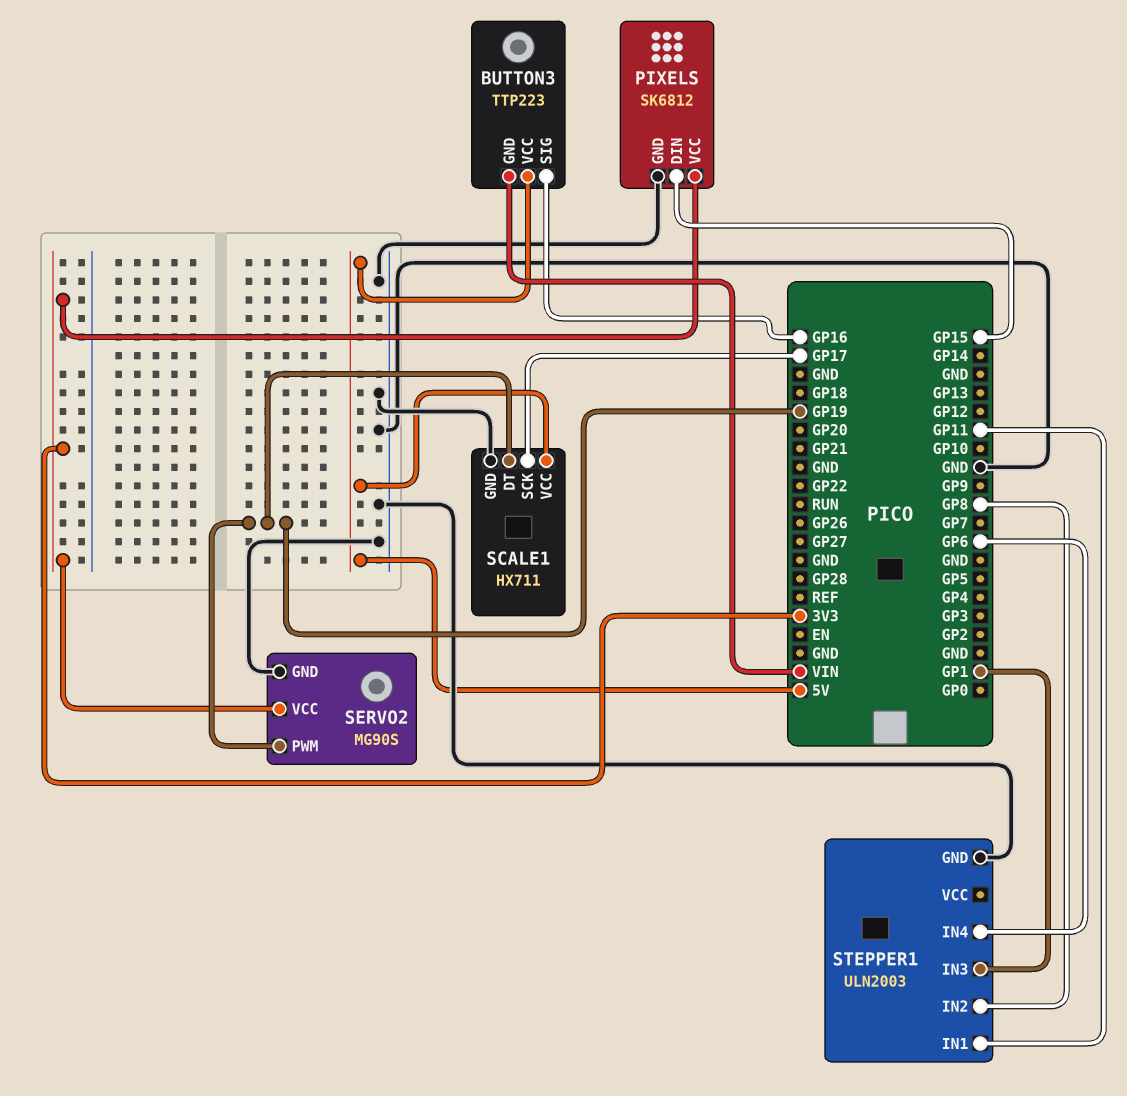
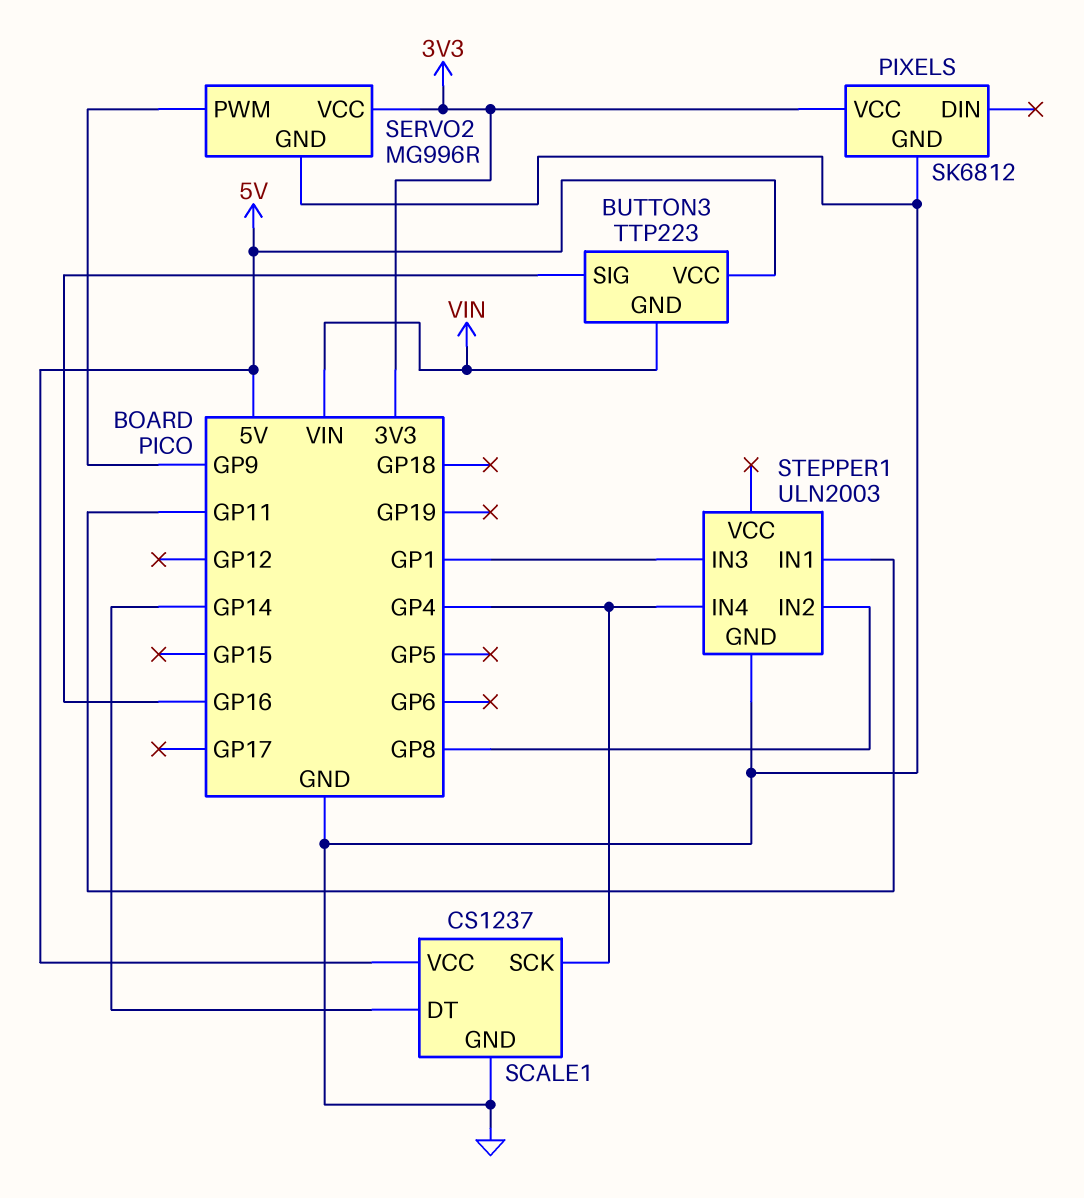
PIXELS pin DIN: GP15 -> none
SCALE1: HX711 -> CS1237
SCALE1 pin DT: GP19 -> GP14
SCALE1 pin SCK: GP17 -> GP4
SERVO2: MG90S -> MG996R
SERVO2 pin PWM: GP19 -> GP9
STEPPER1 pin IN4: GP6 -> GP4

